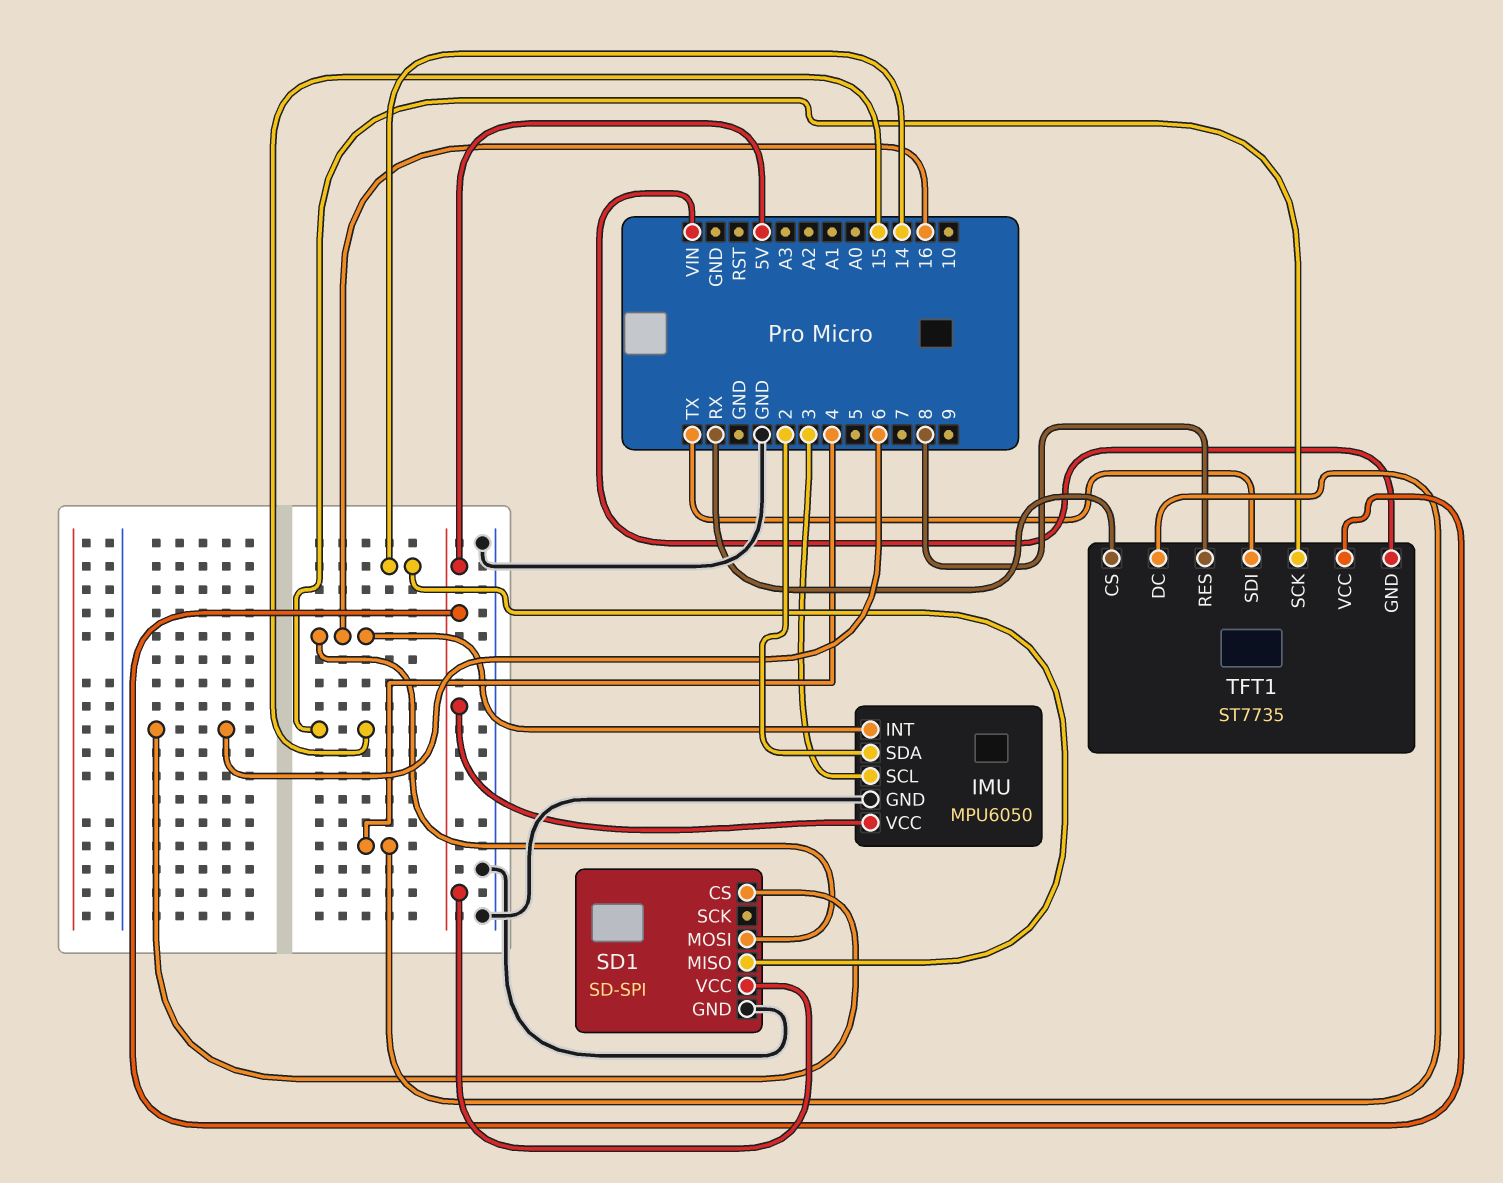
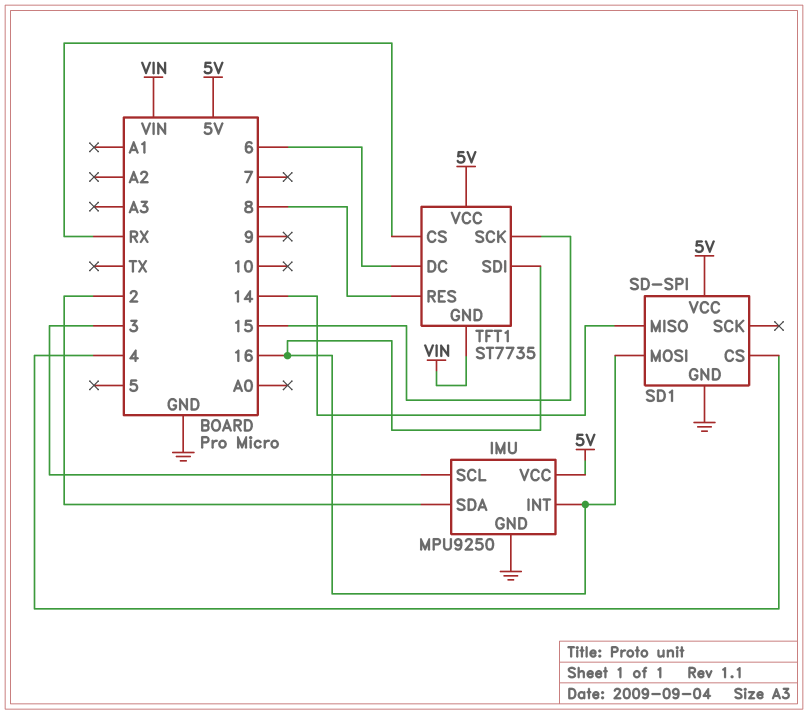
IMU: MPU6050 -> MPU9250
SD1 pin CS: 6 -> 4
TFT1 pin DC: 4 -> 6
TFT1 pin SDI: TX -> 16

